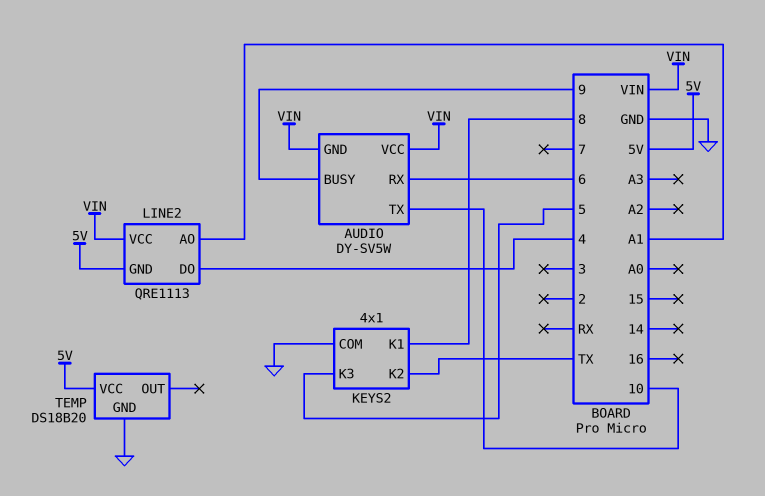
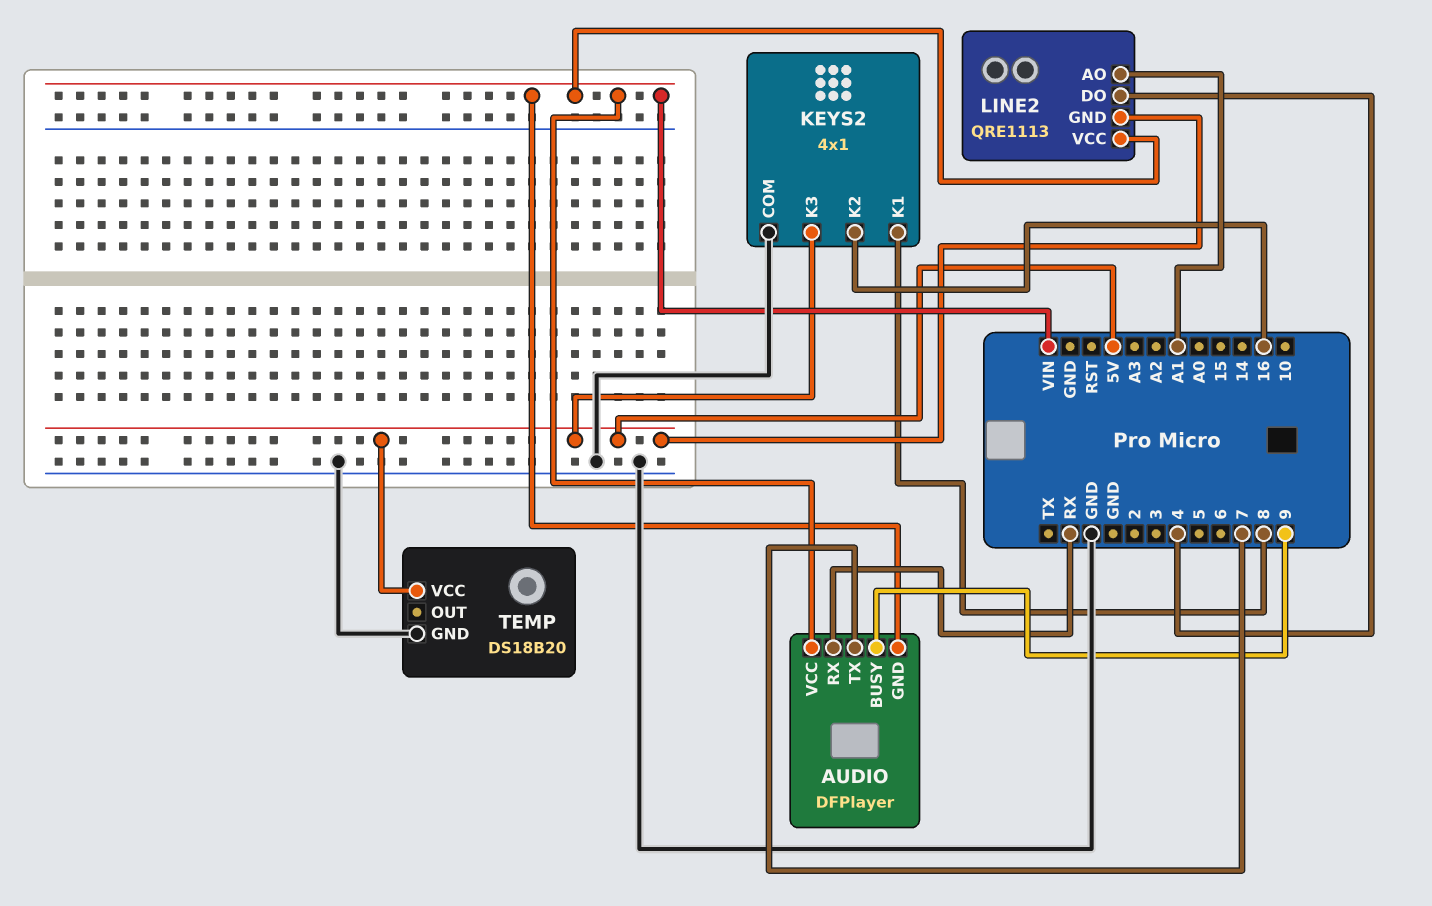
AUDIO: DY-SV5W -> DFPlayer
AUDIO pin RX: 6 -> RX
AUDIO pin TX: 10 -> 7
KEYS2 pin K2: TX -> 16
KEYS2 pin K3: 5 -> 5V

